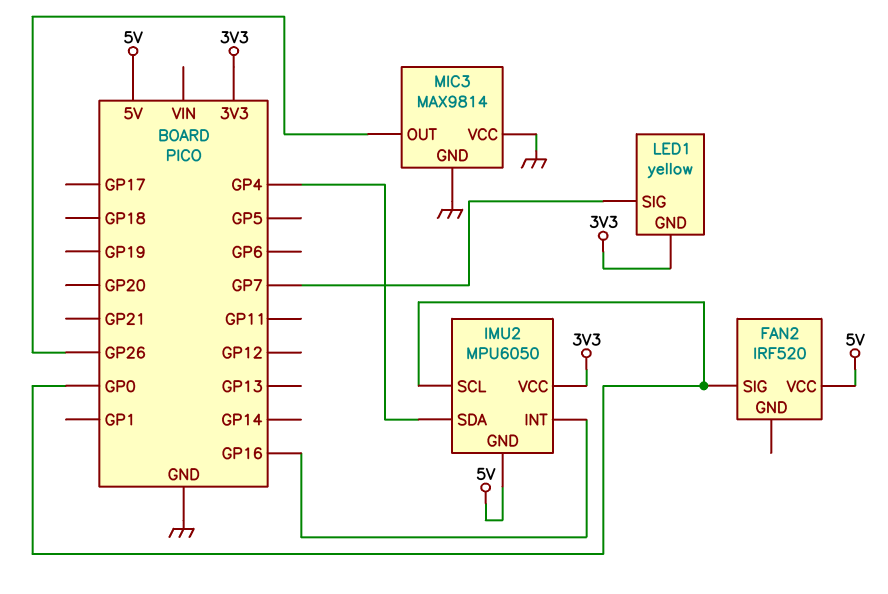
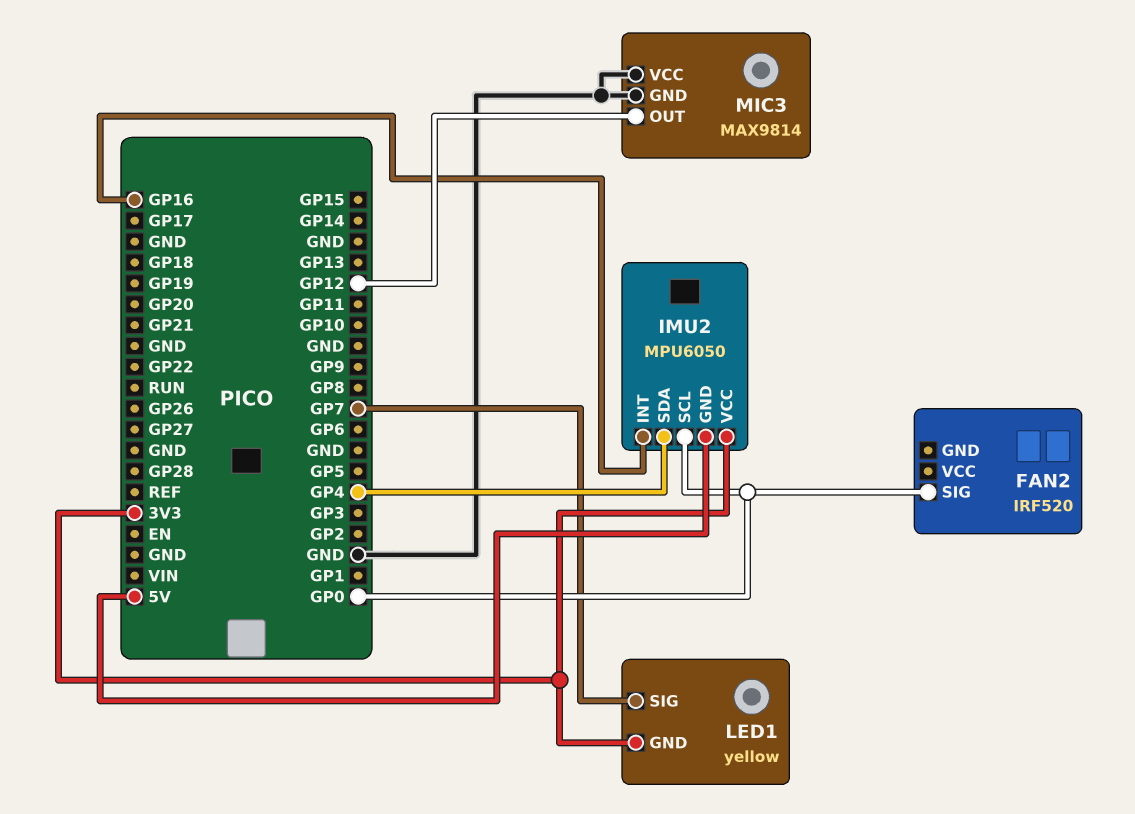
FAN2 pin VCC: 5V -> none
MIC3 pin OUT: GP26 -> GP12

